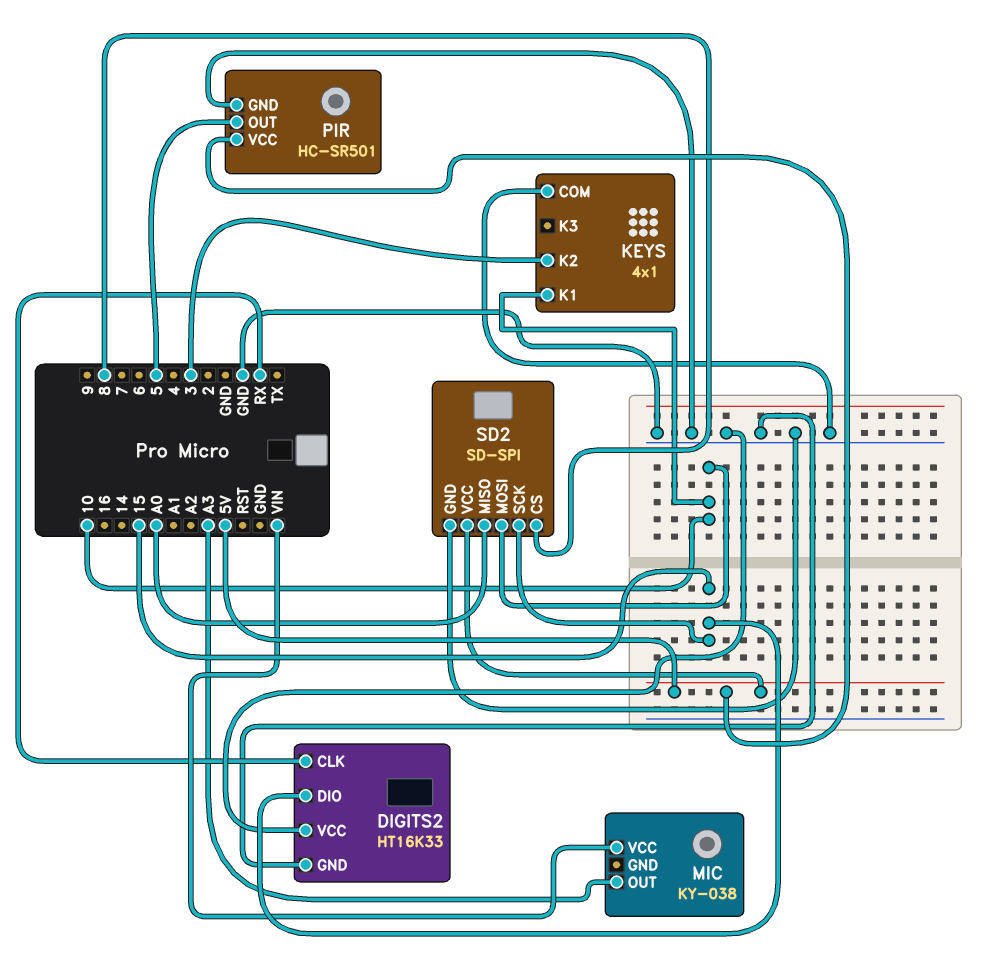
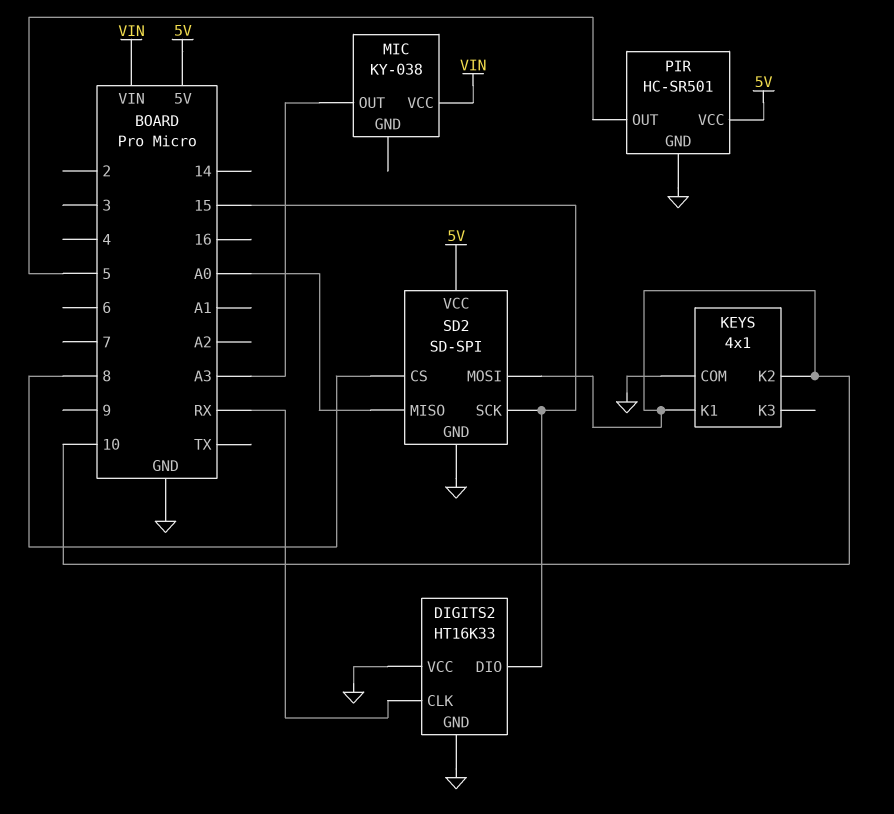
KEYS pin K2: 3 -> 10

